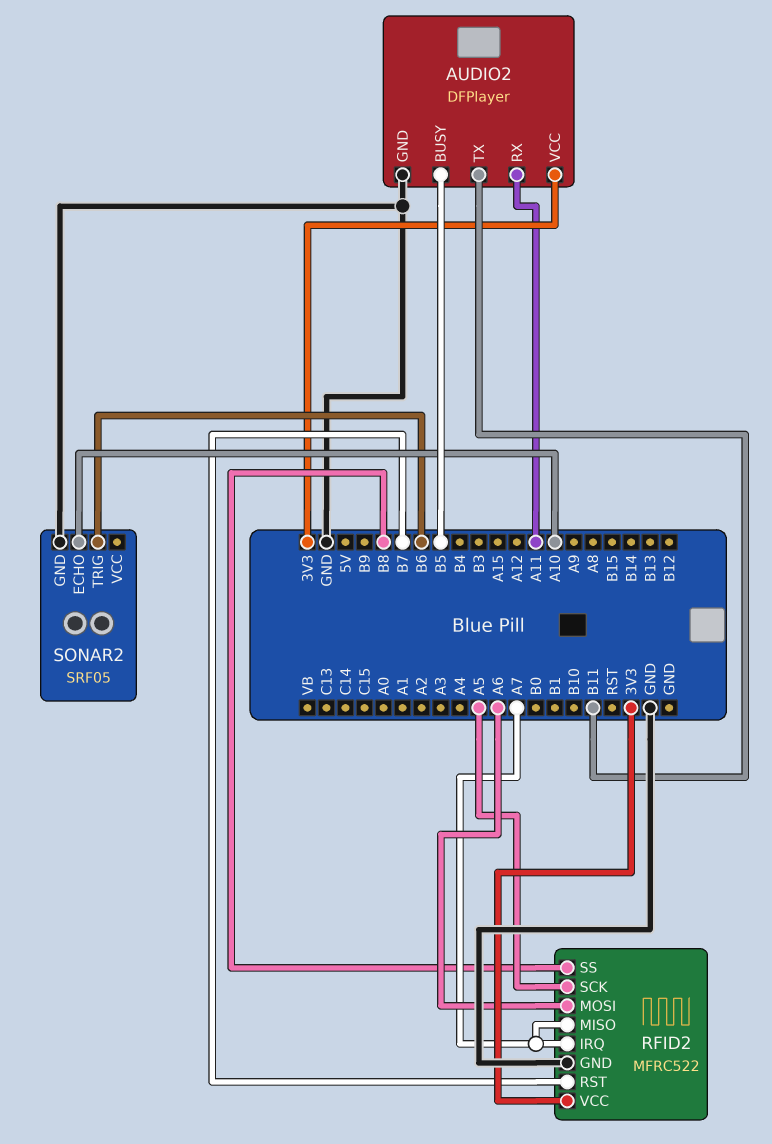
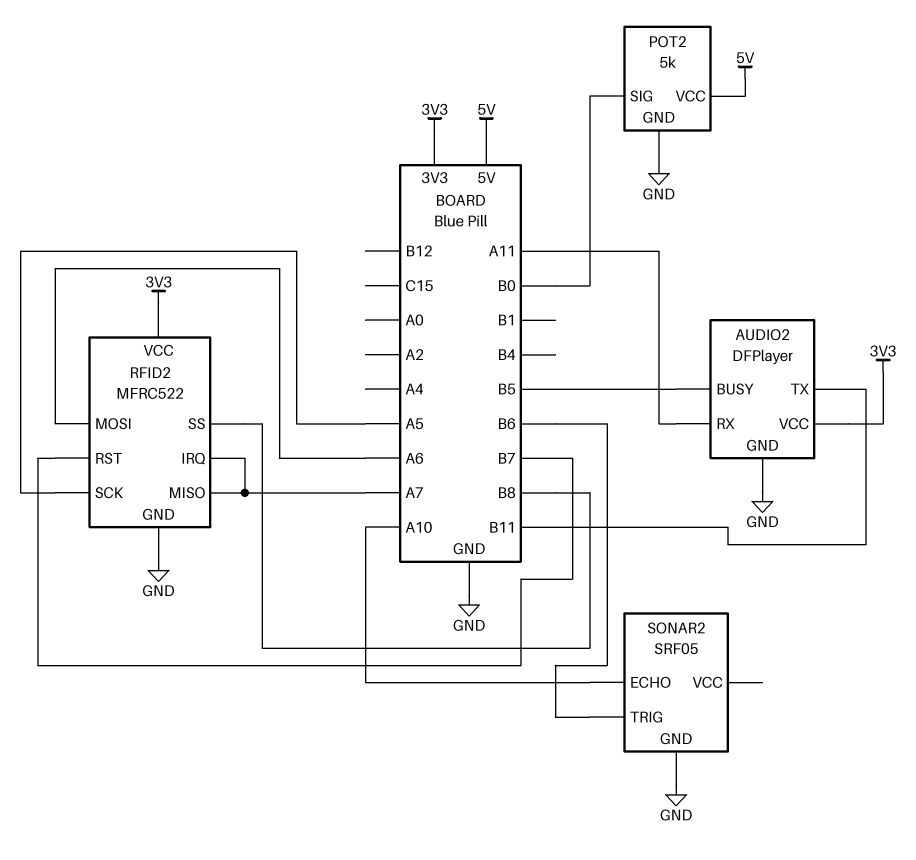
POT2: none -> 5k
POT2 pin GND: none -> GND
POT2 pin SIG: none -> B0
POT2 pin VCC: none -> 5V

